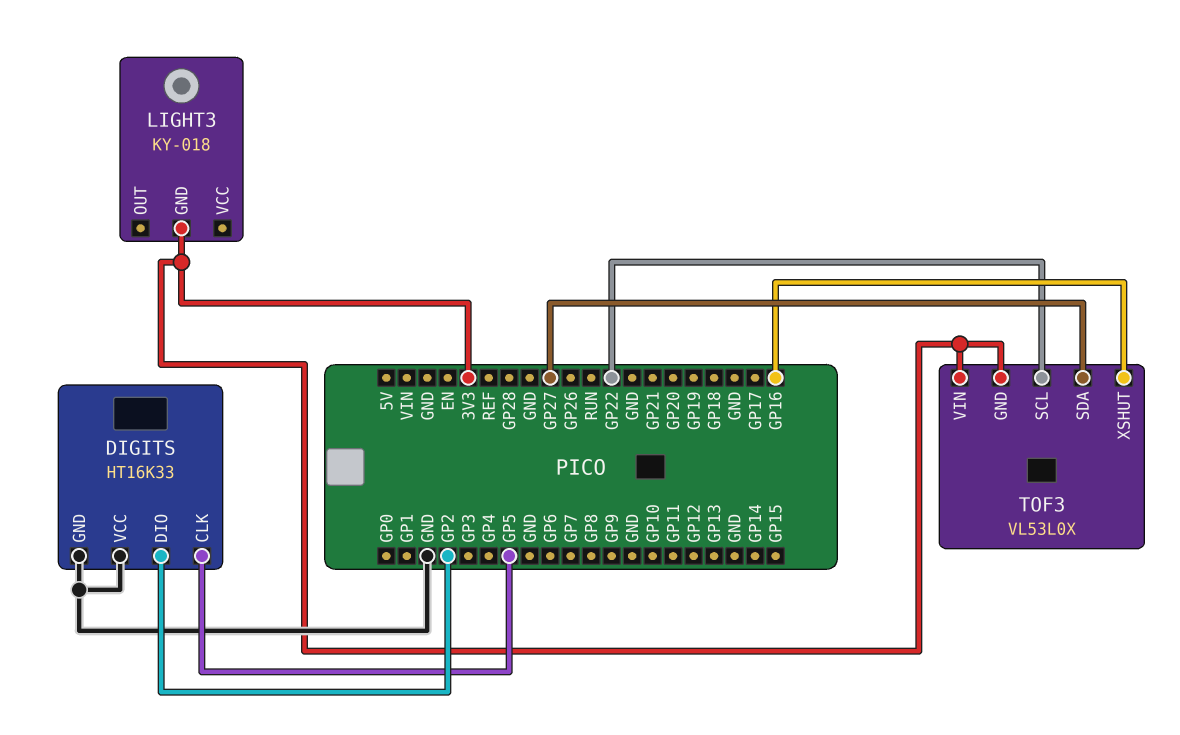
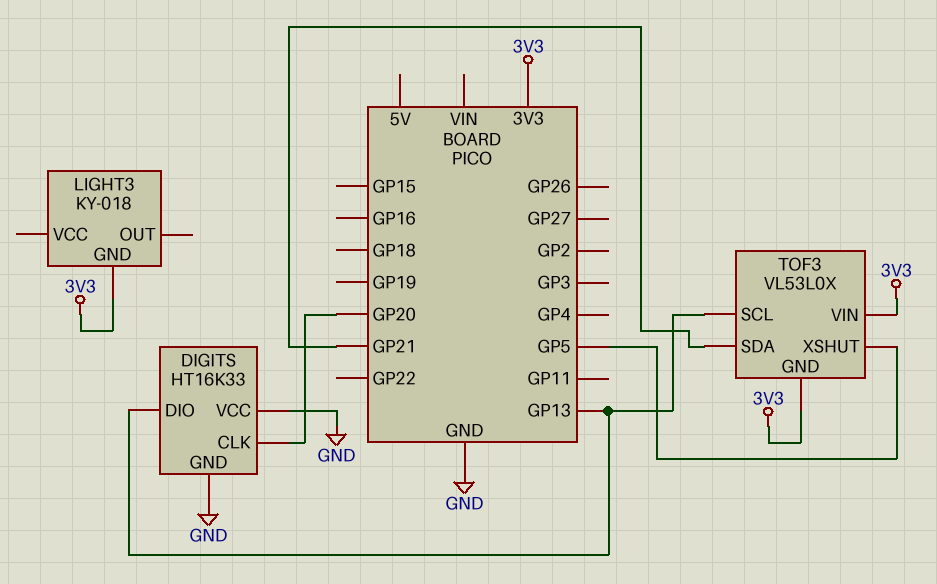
DIGITS pin CLK: GP5 -> GP20
DIGITS pin DIO: GP2 -> GP13
TOF3 pin SCL: GP22 -> GP13
TOF3 pin SDA: GP27 -> GP21
TOF3 pin XSHUT: GP16 -> GP5

